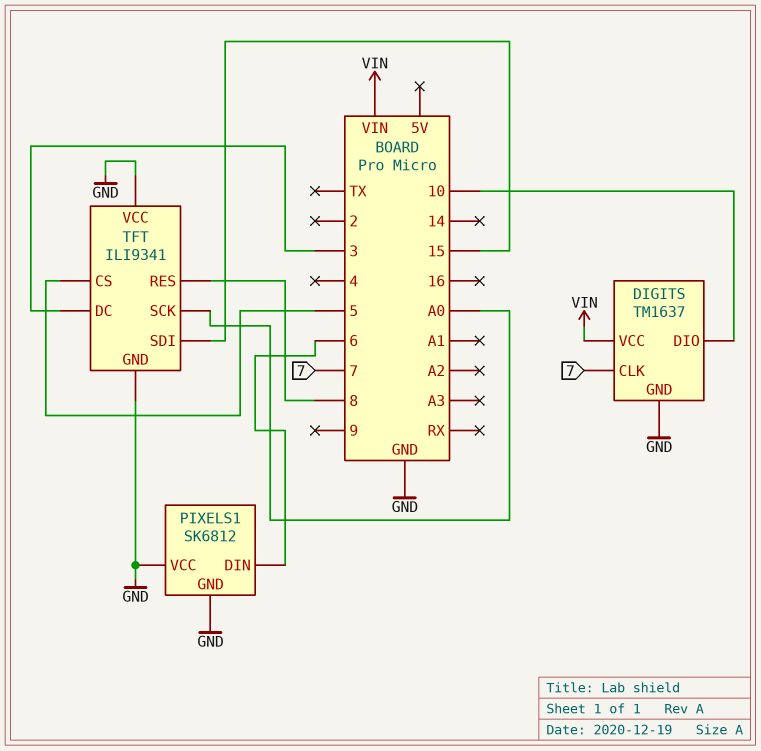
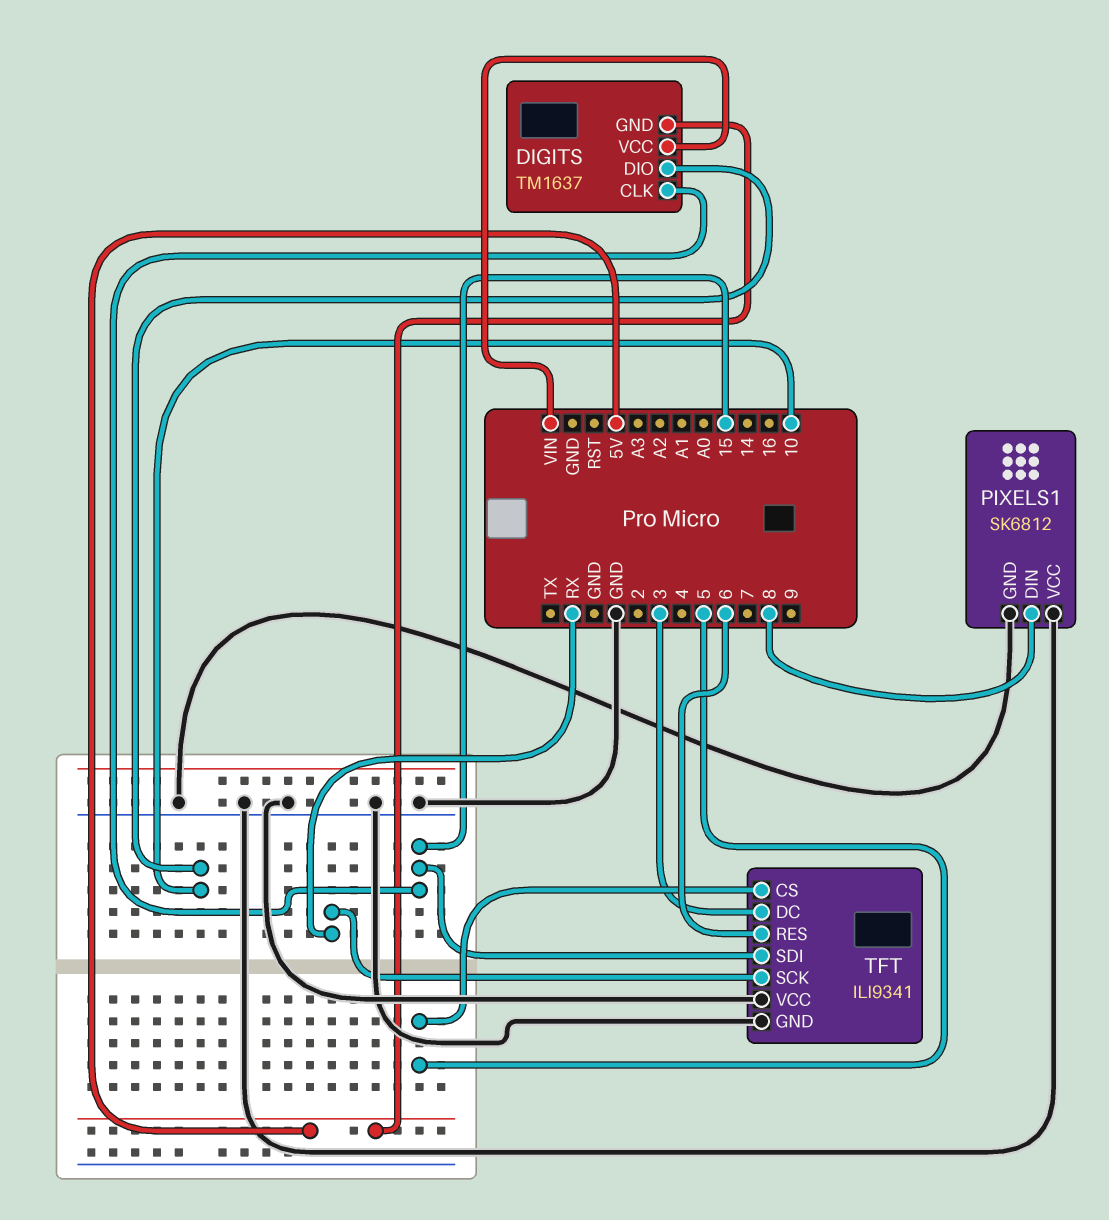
DIGITS pin CLK: 7 -> 15
DIGITS pin GND: GND -> 5V
PIXELS1 pin DIN: 6 -> 8
TFT pin RES: 8 -> 6
TFT pin SCK: A0 -> RX

